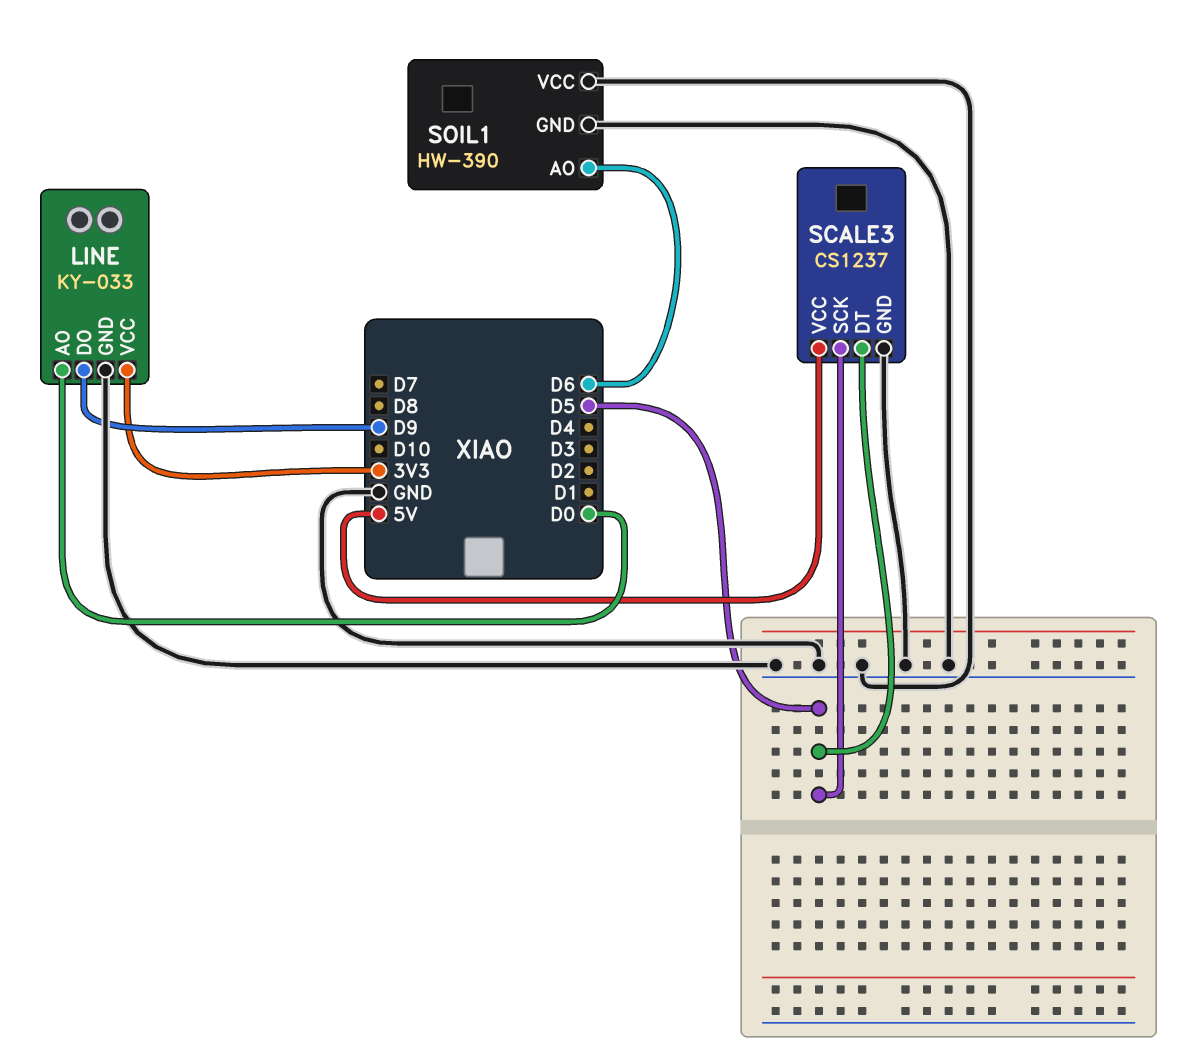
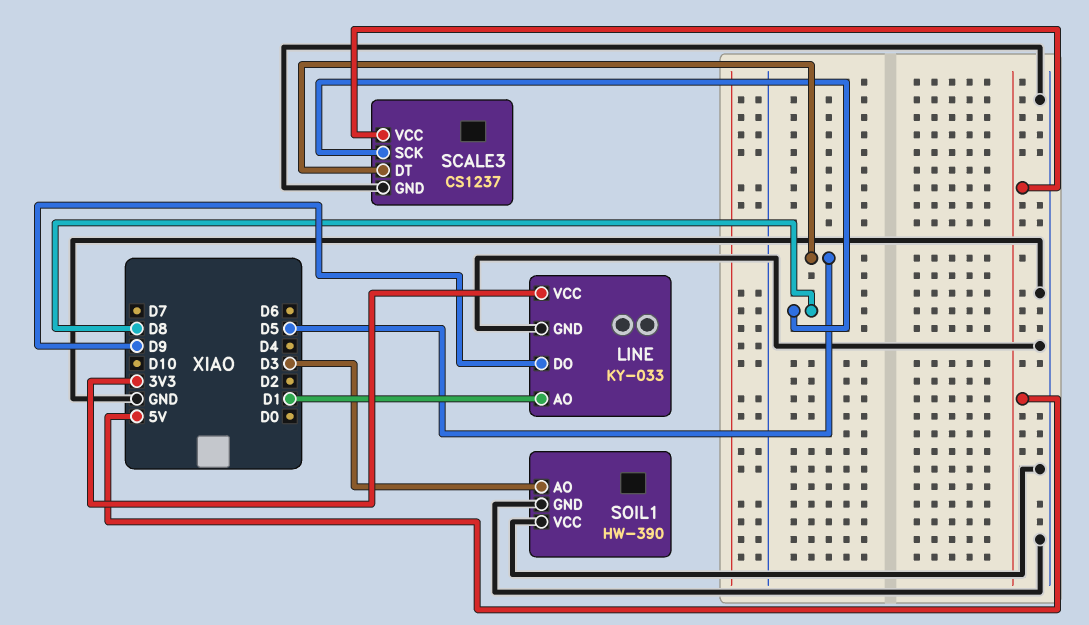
LINE pin AO: D0 -> D1
SCALE3 pin SCK: D5 -> D8
SOIL1 pin AO: D6 -> D3

